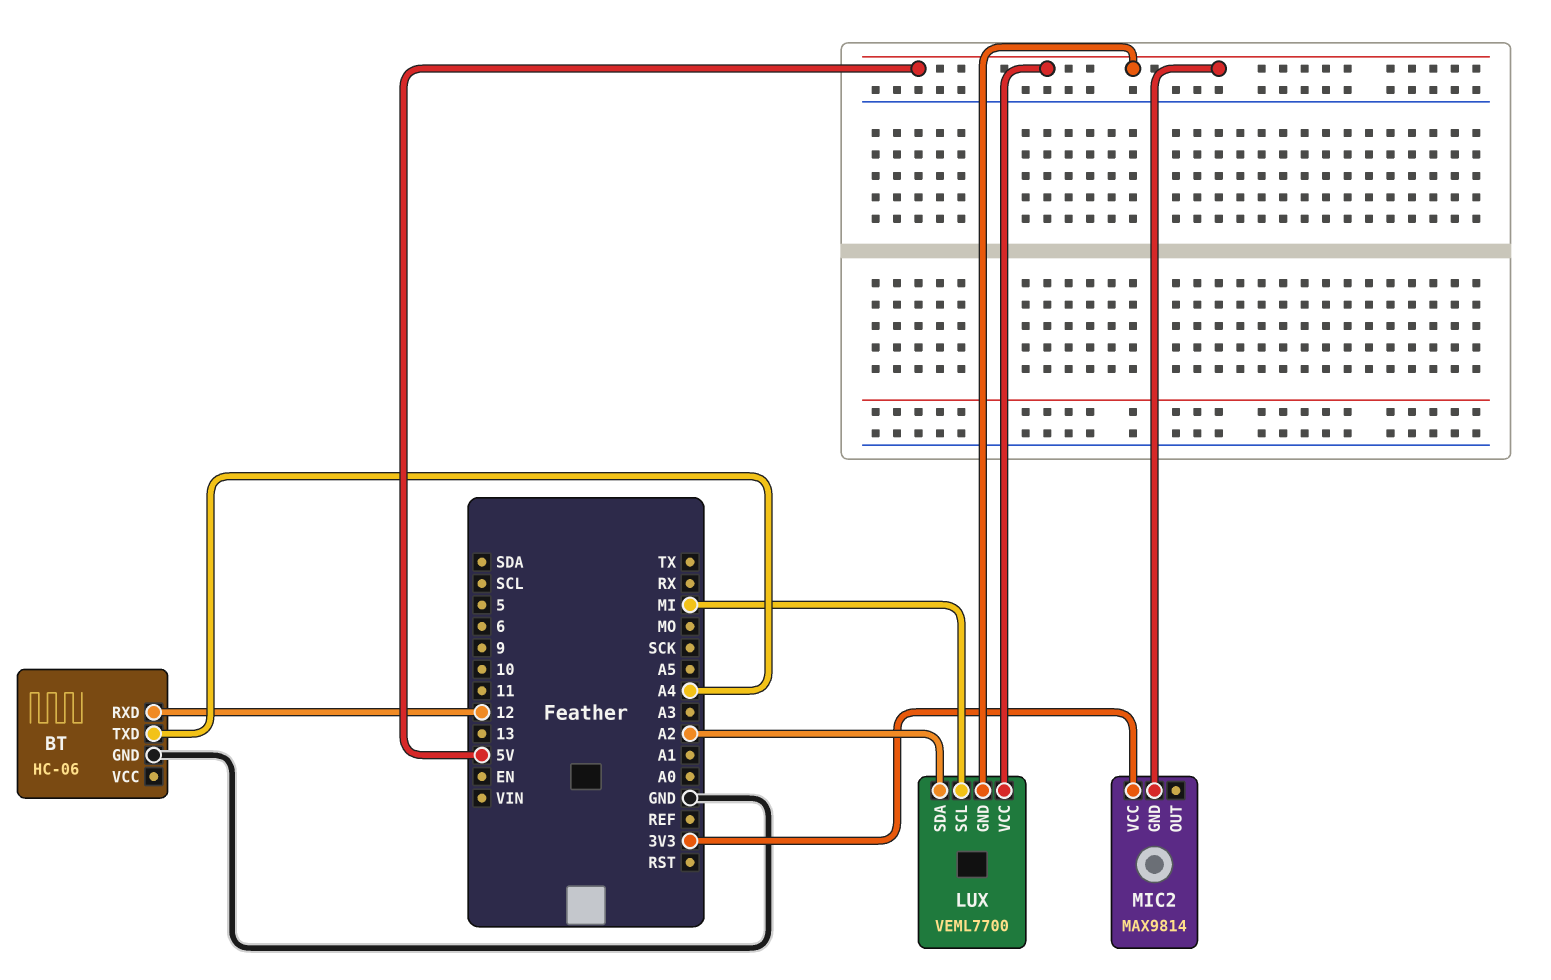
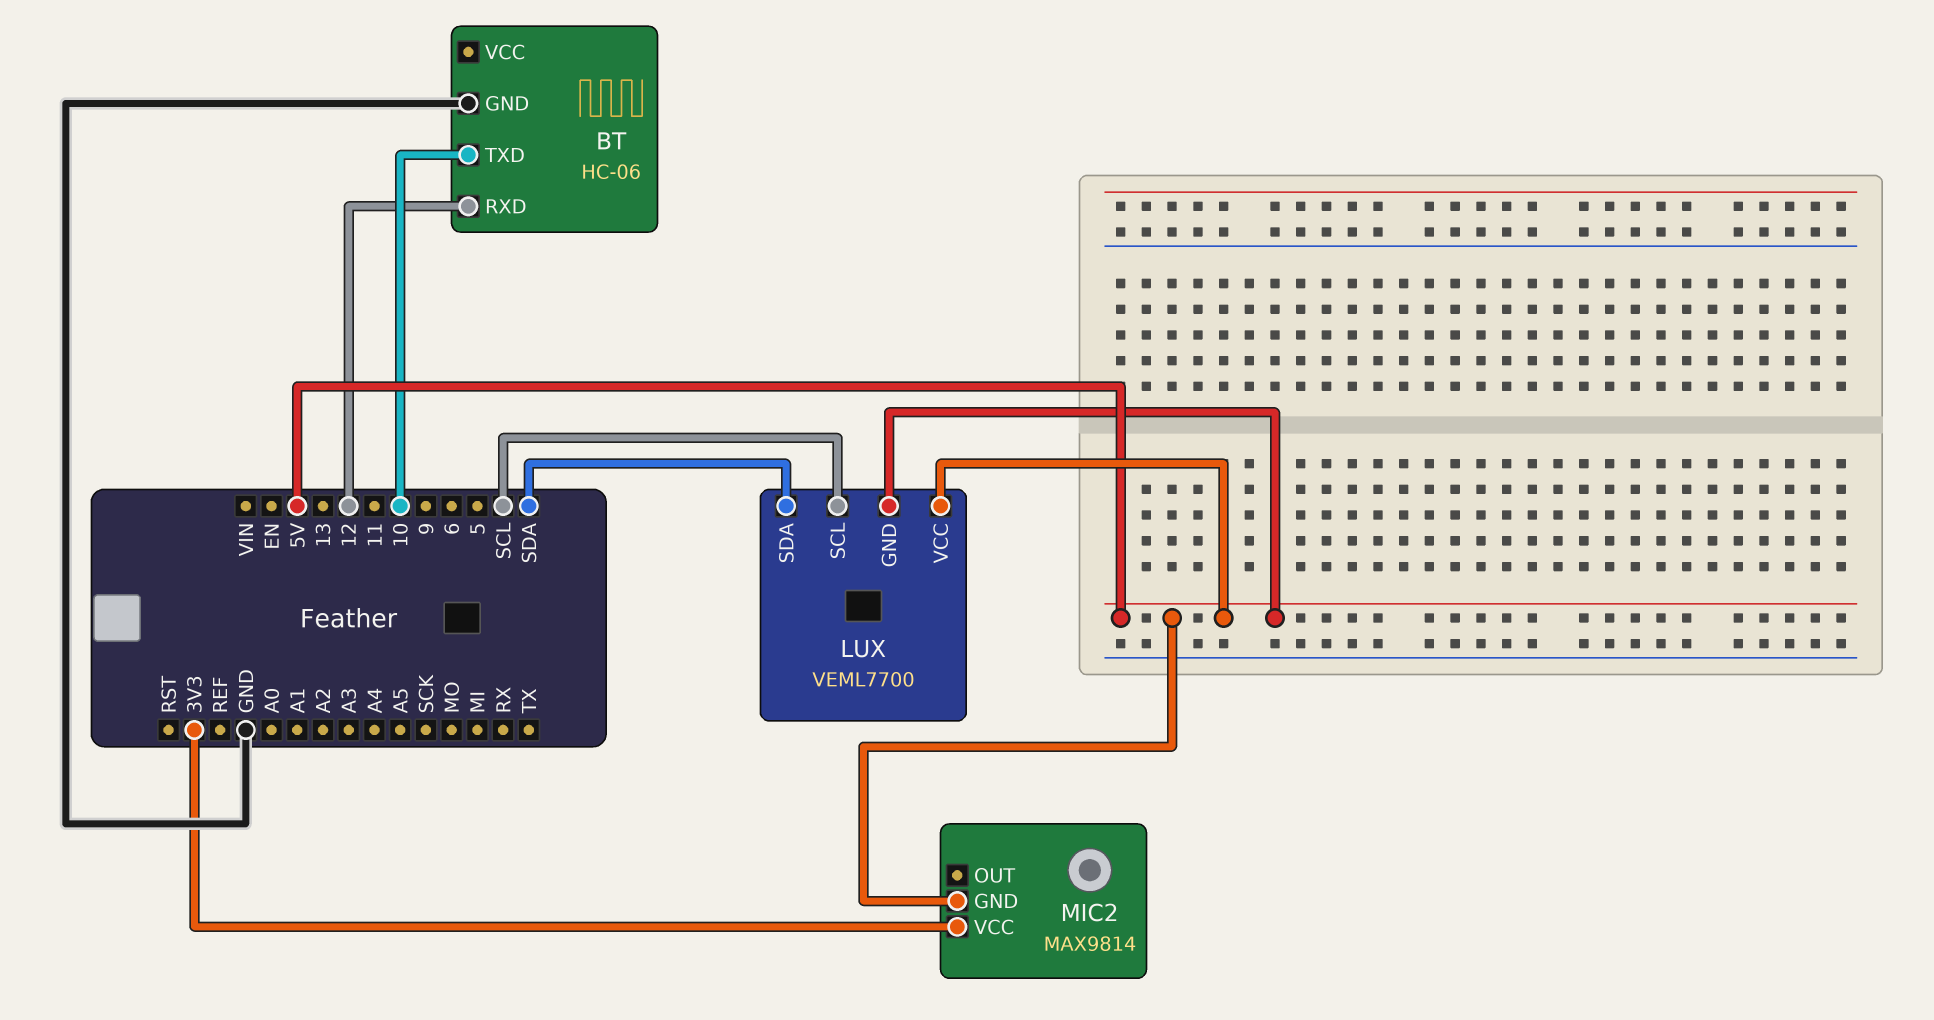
BT pin TXD: A4 -> 10
LUX pin SCL: MI -> SCL
LUX pin SDA: A2 -> SDA

